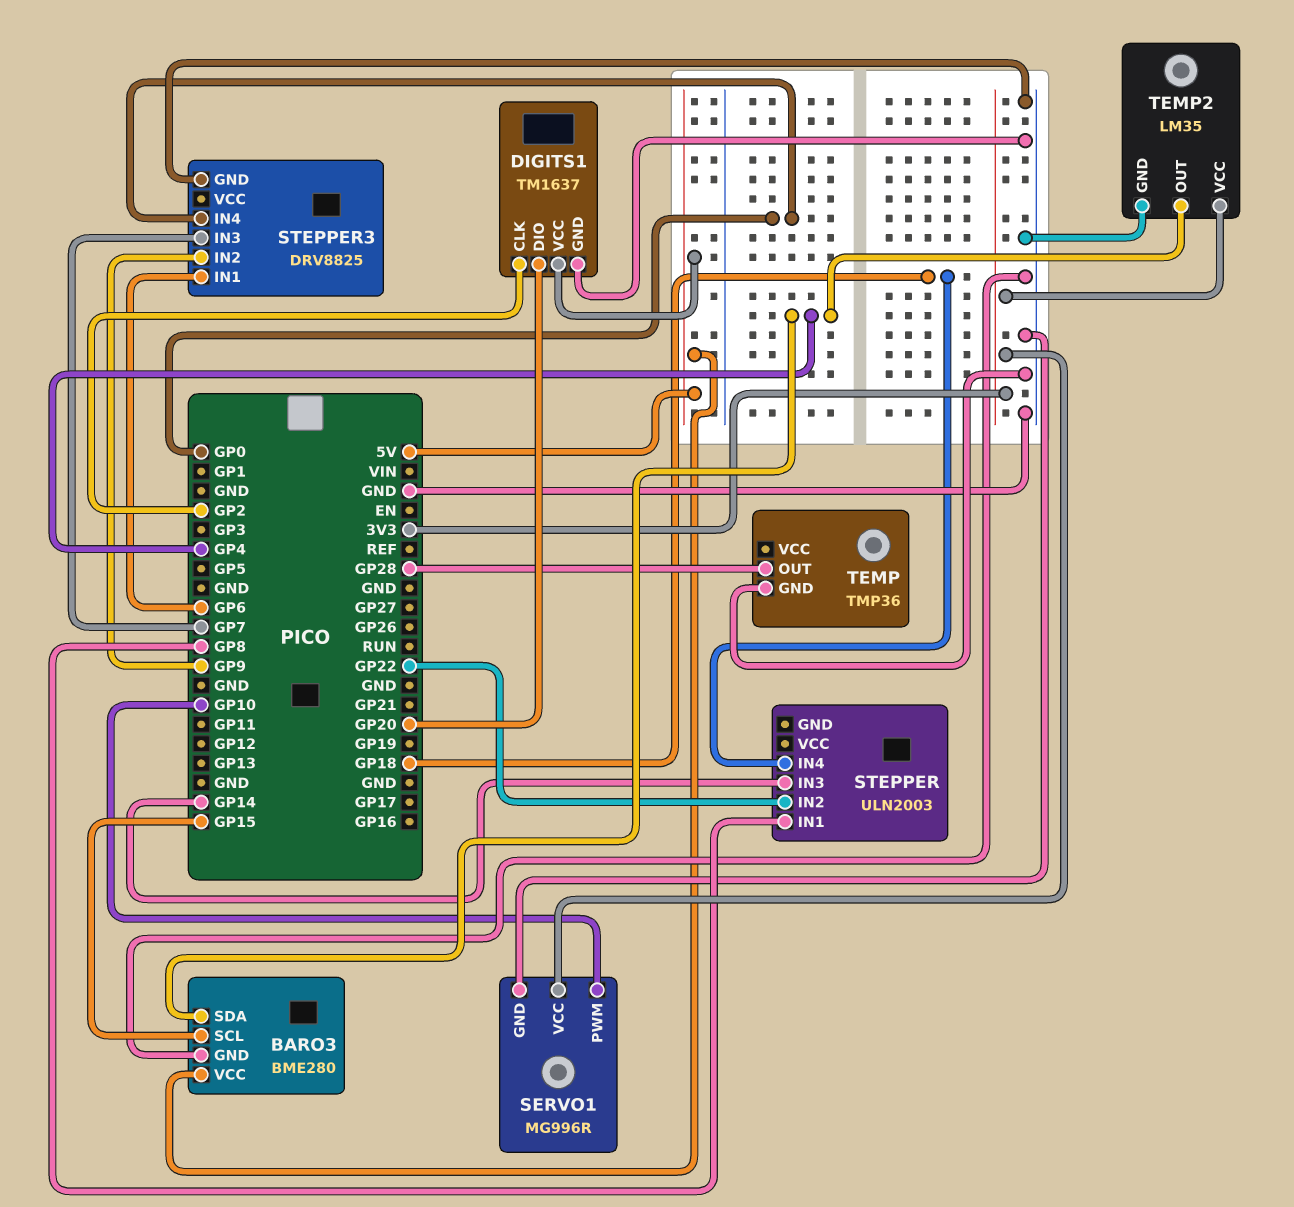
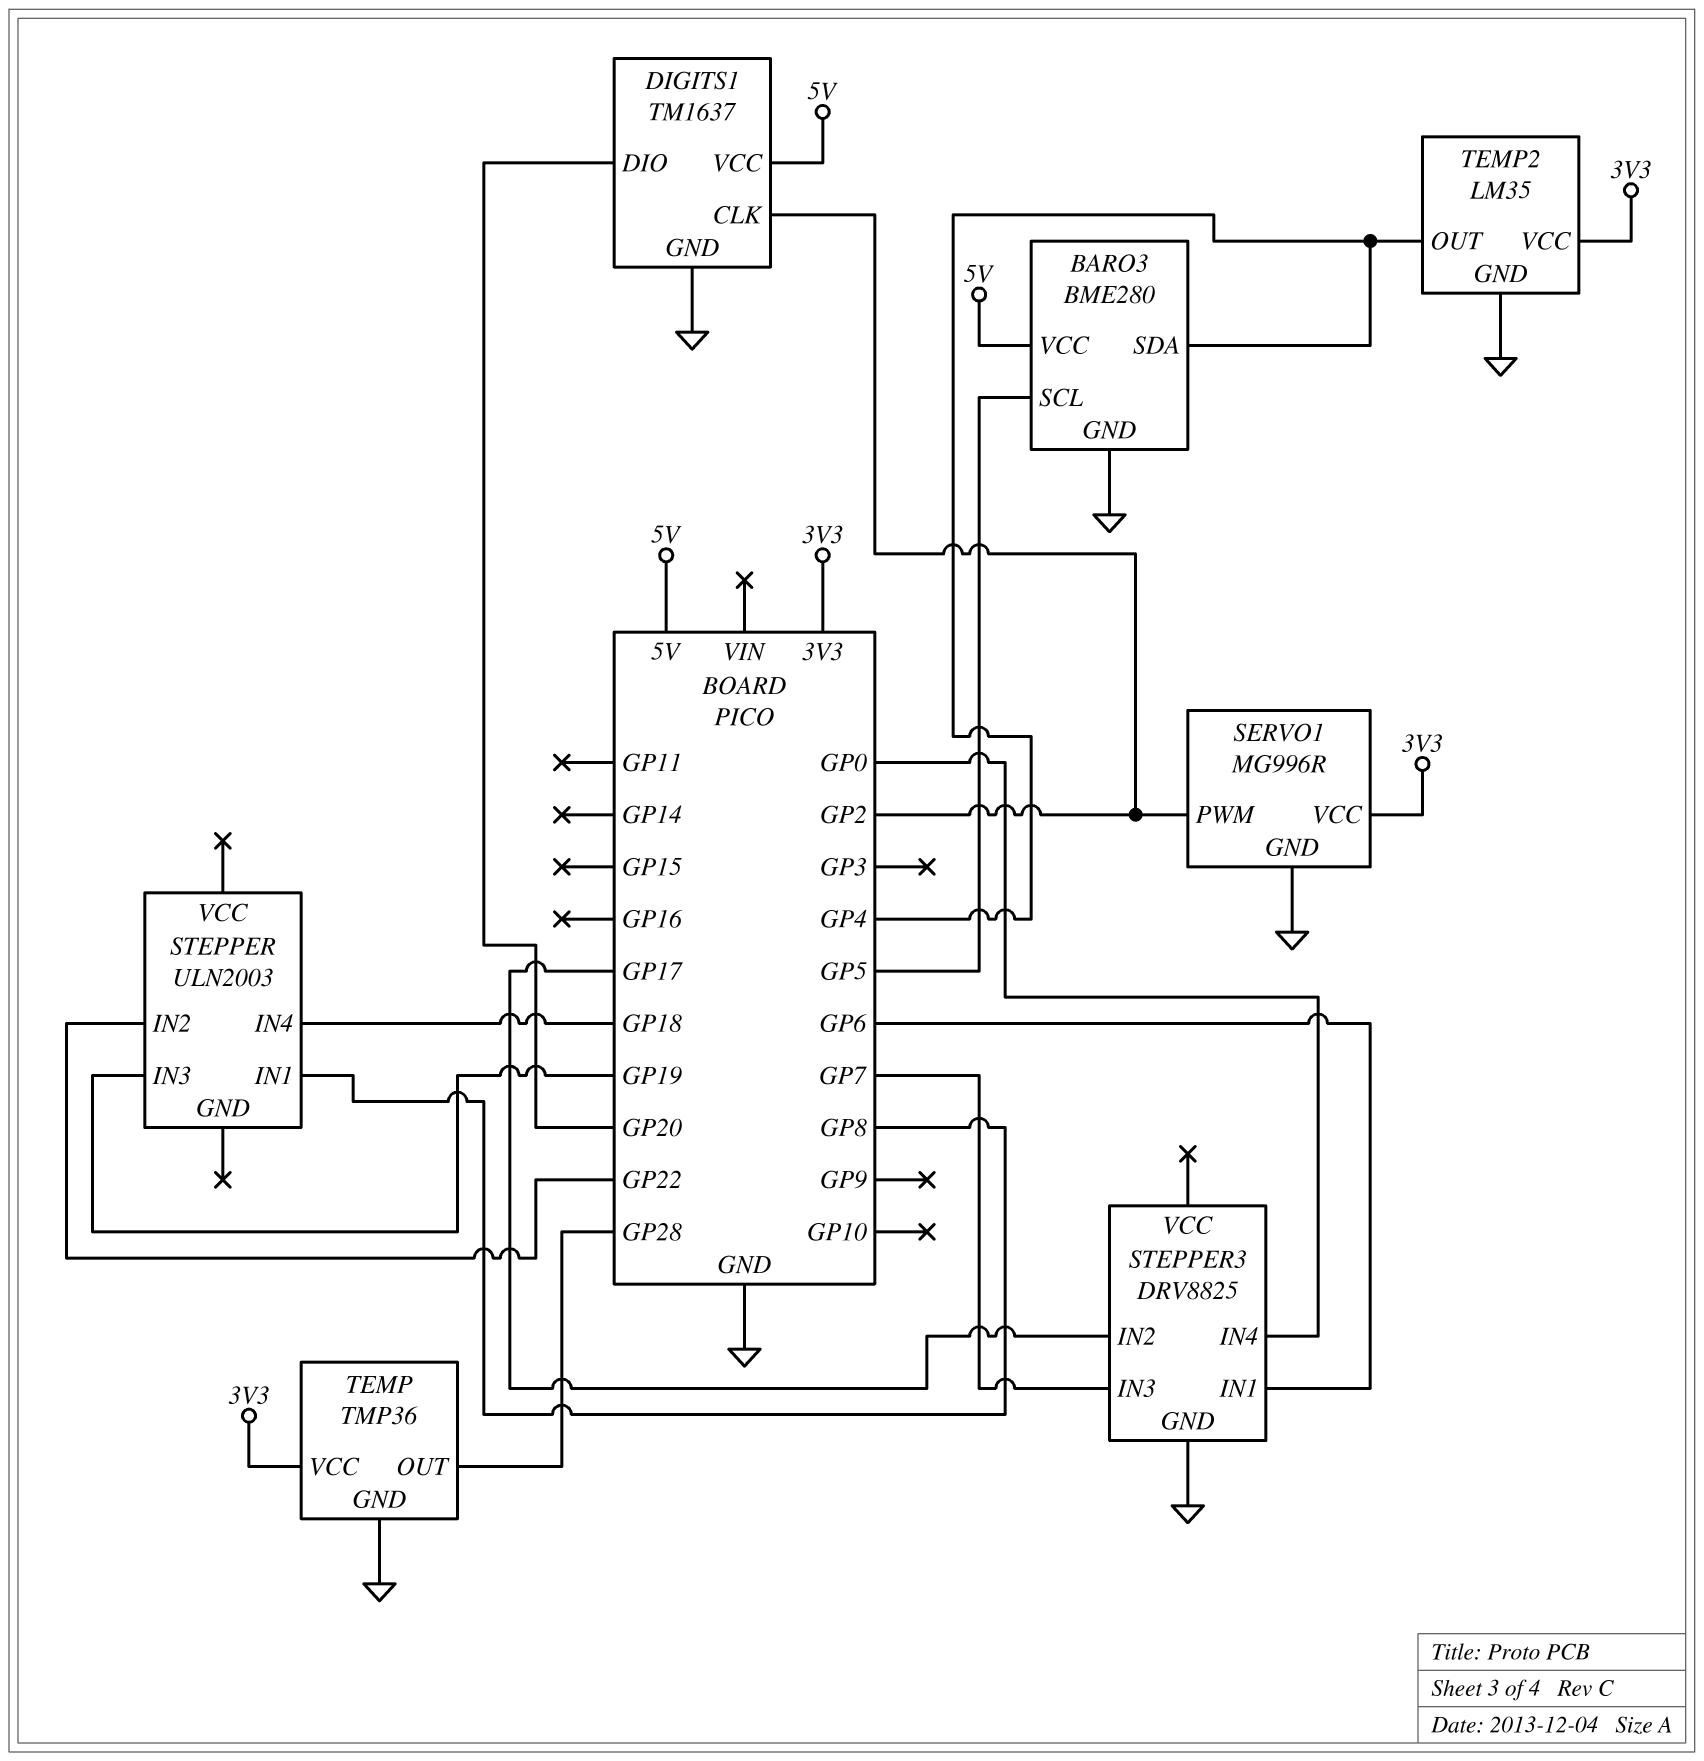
BARO3 pin SCL: GP15 -> GP5
SERVO1 pin PWM: GP10 -> GP2
STEPPER pin IN3: GP14 -> GP19
STEPPER3 pin IN2: GP9 -> GP17
TEMP pin VCC: none -> 3V3

